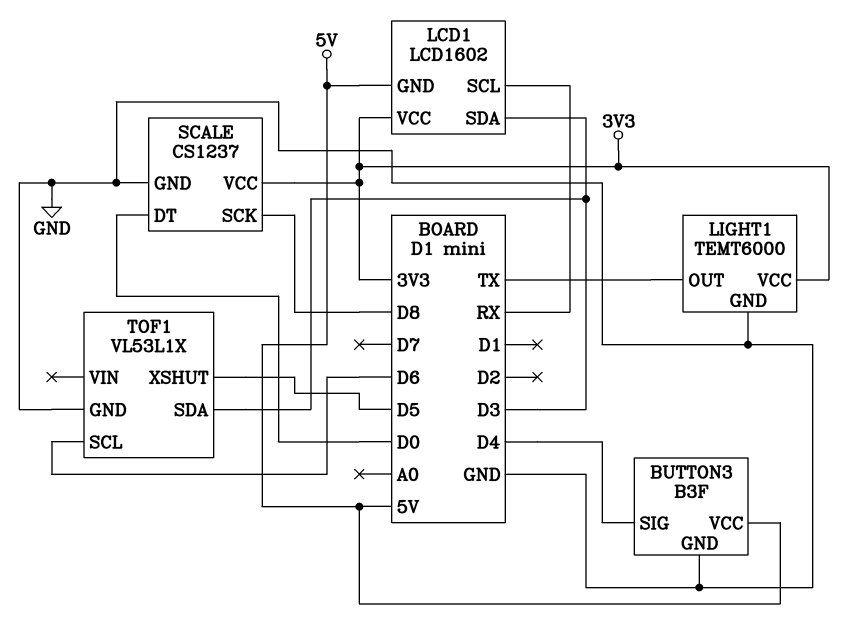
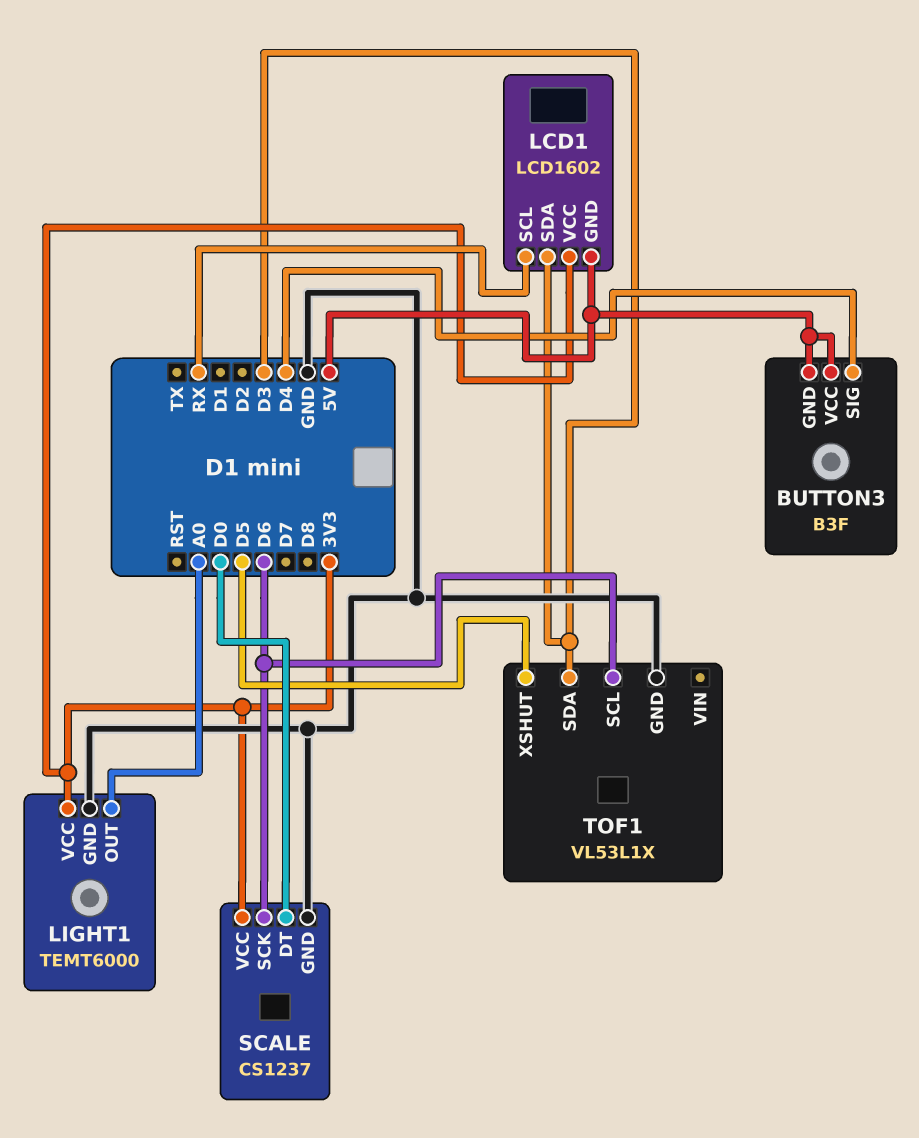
BUTTON3 pin GND: GND -> 5V
LIGHT1 pin OUT: TX -> A0
SCALE pin SCK: D8 -> D6

